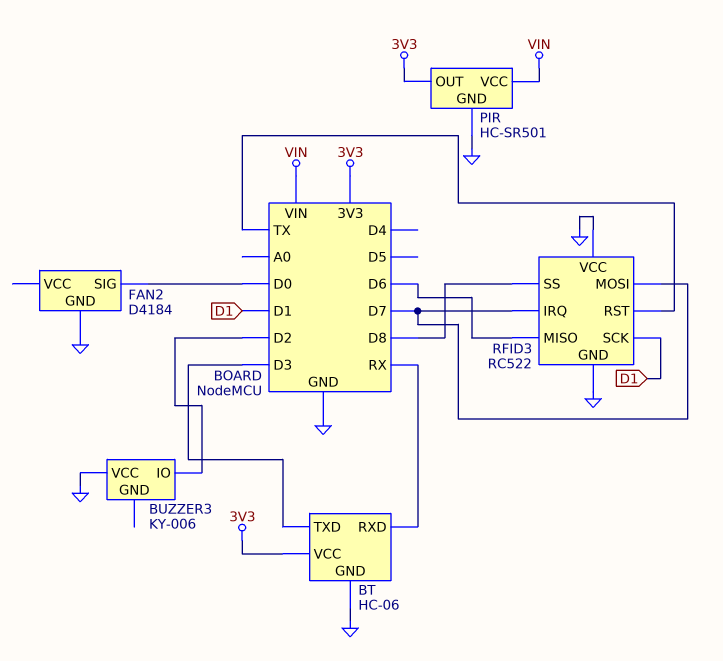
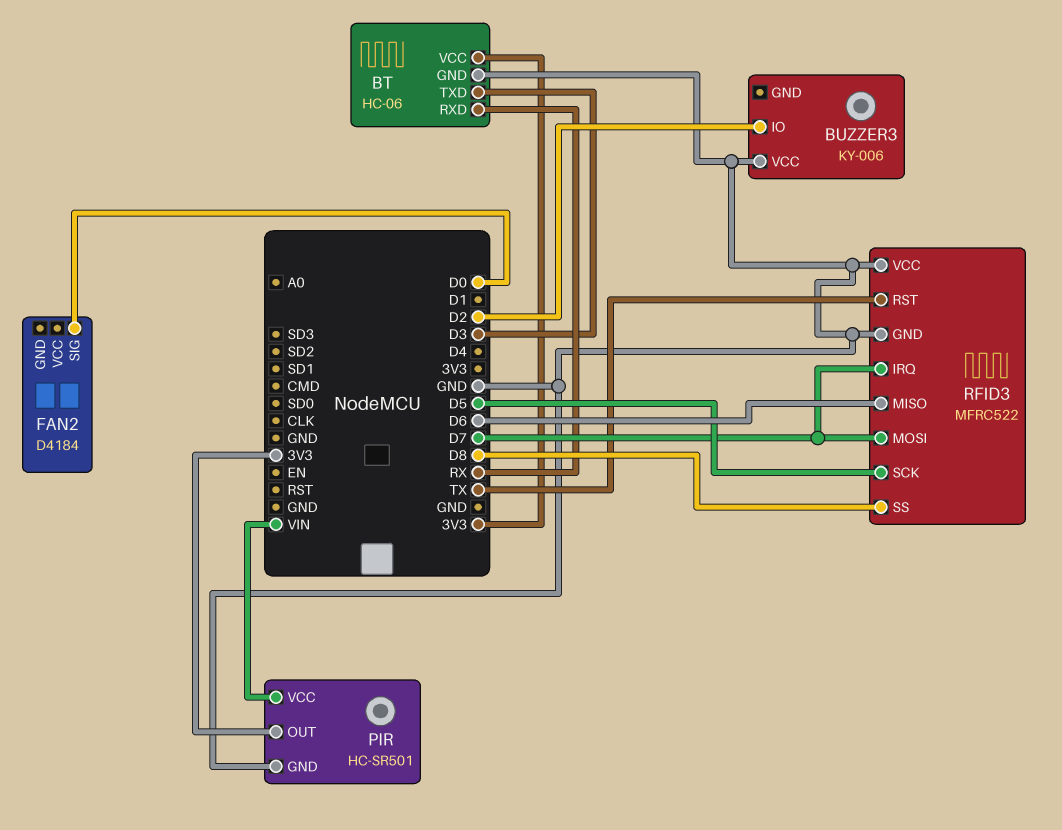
FAN2 pin GND: GND -> none
RFID3: RC522 -> MFRC522
RFID3 pin SCK: D1 -> D5

